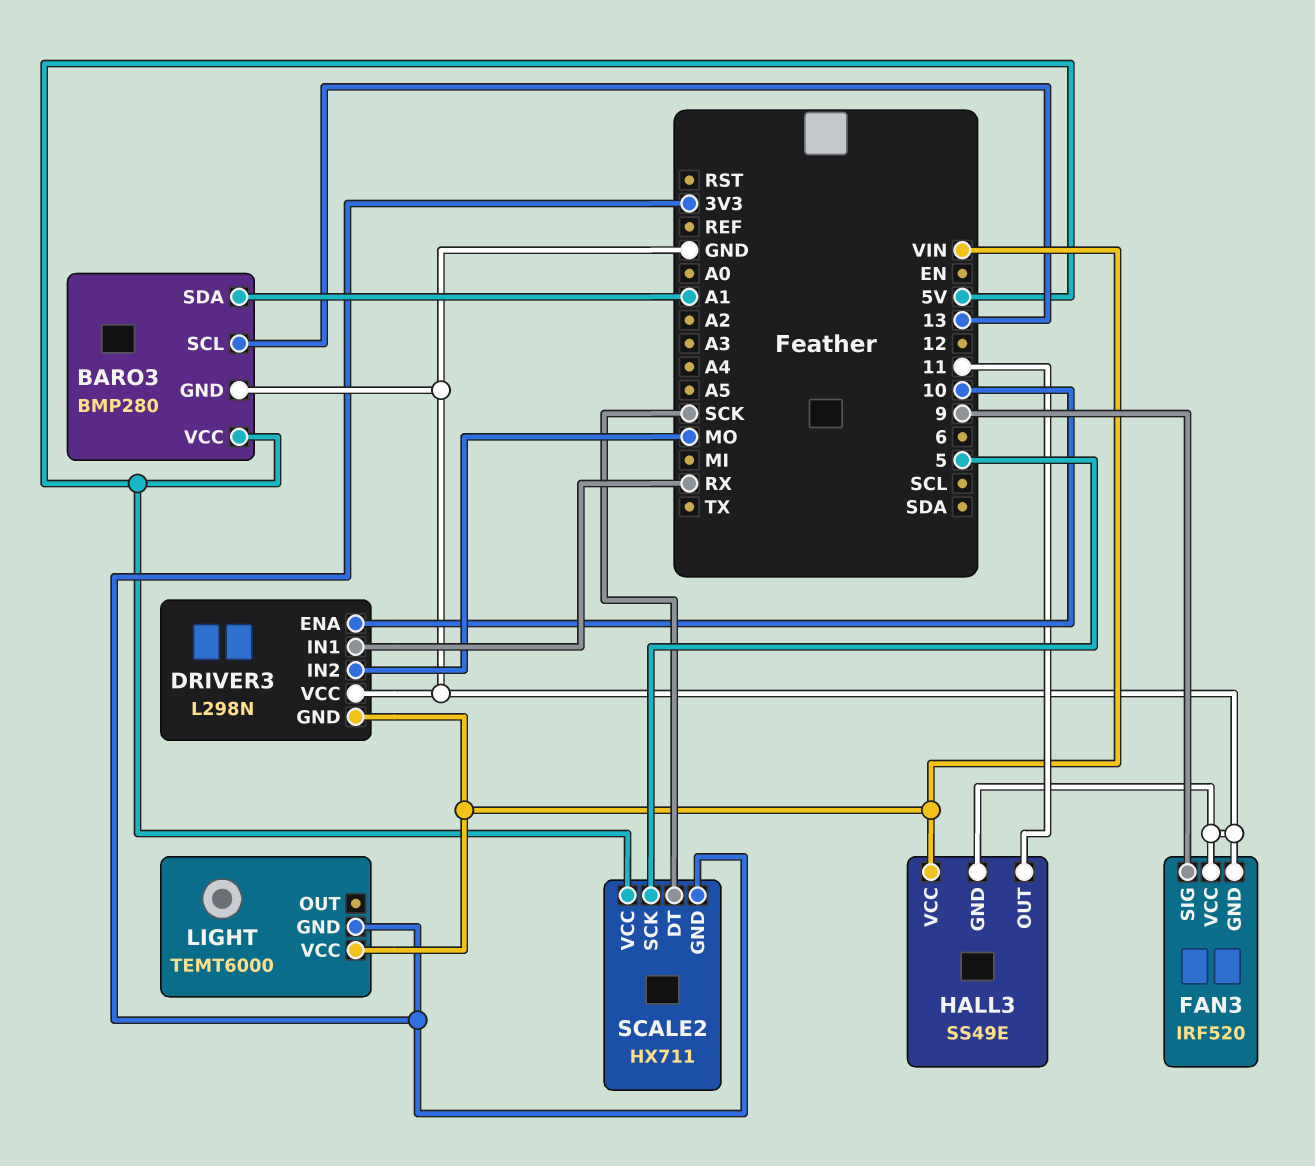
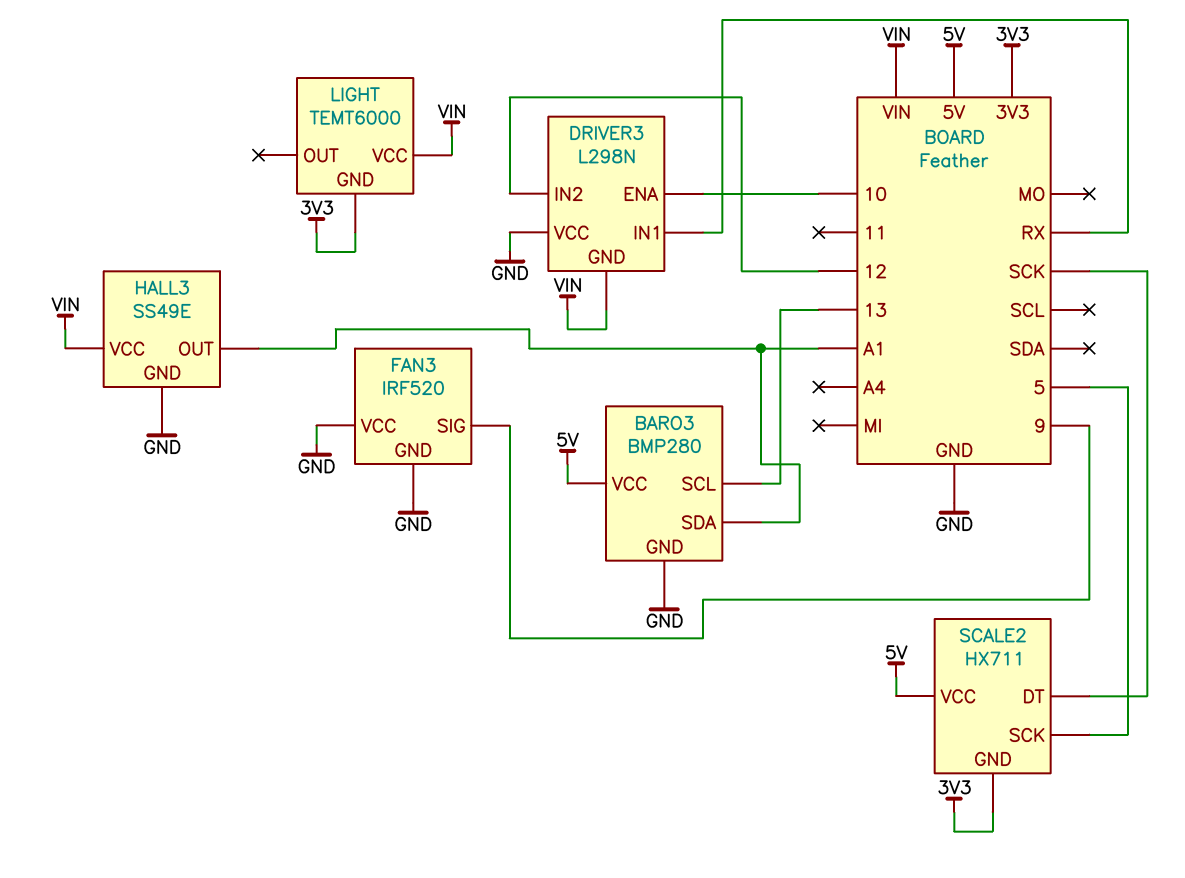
DRIVER3 pin IN2: MO -> 12
HALL3 pin OUT: 11 -> A1

